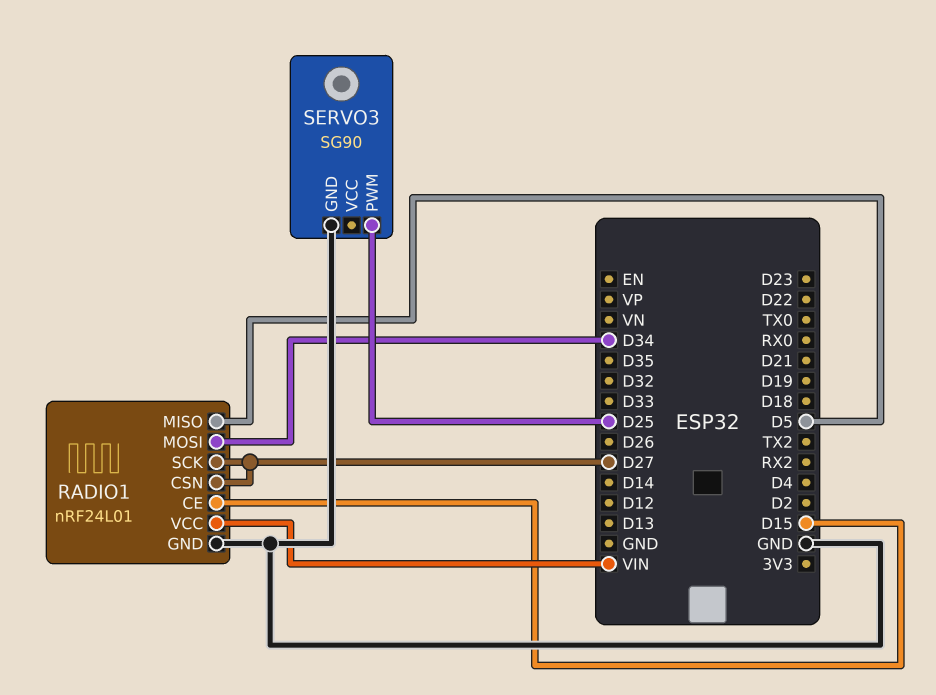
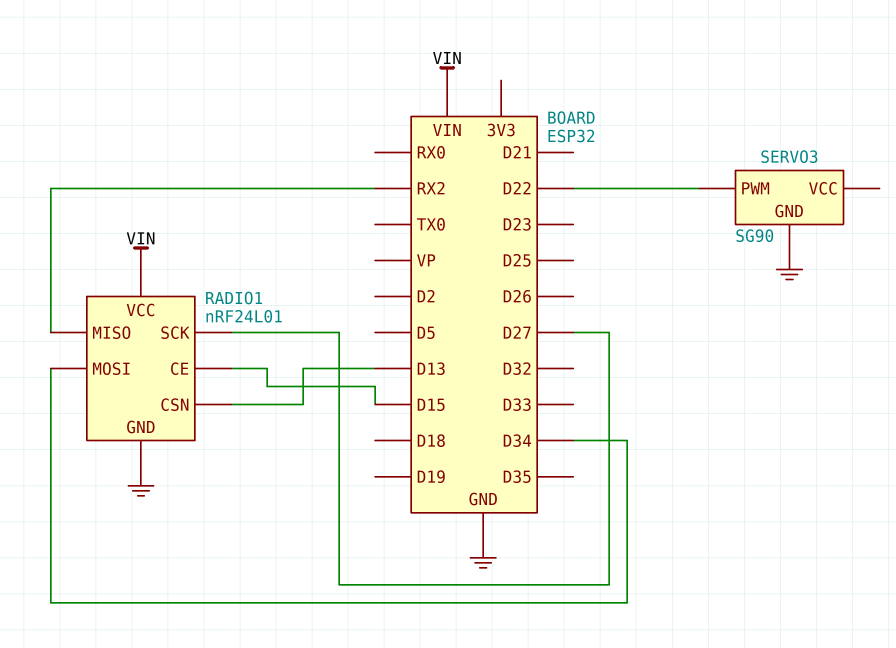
RADIO1 pin CSN: D27 -> D13
RADIO1 pin MISO: D5 -> RX2
SERVO3 pin PWM: D25 -> D22

